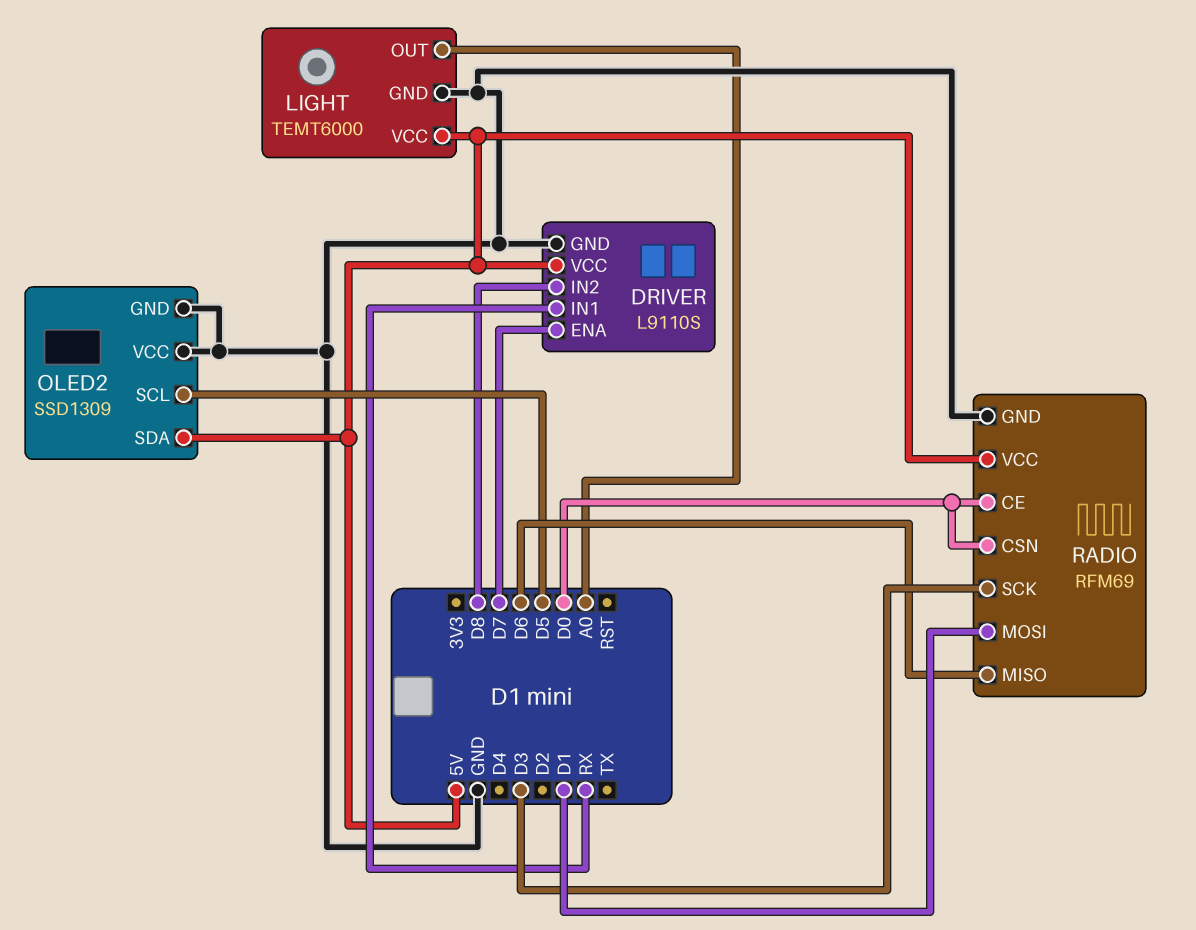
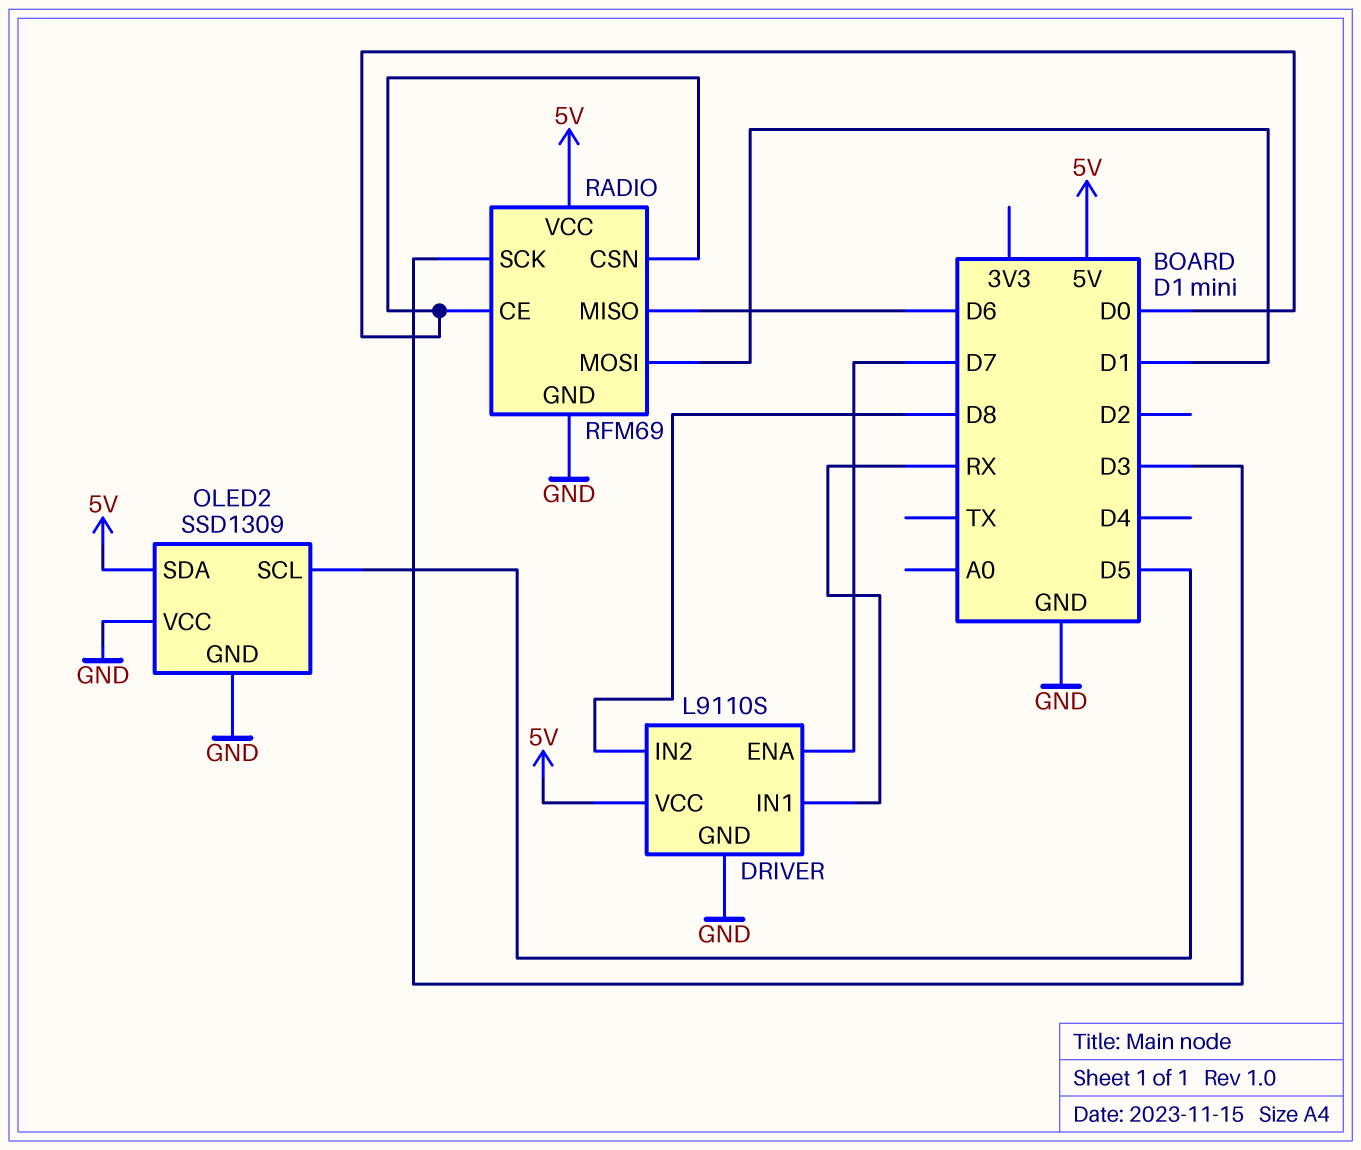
LIGHT: TEMT6000 -> none
LIGHT pin GND: GND -> none
LIGHT pin OUT: A0 -> none
LIGHT pin VCC: 5V -> none

